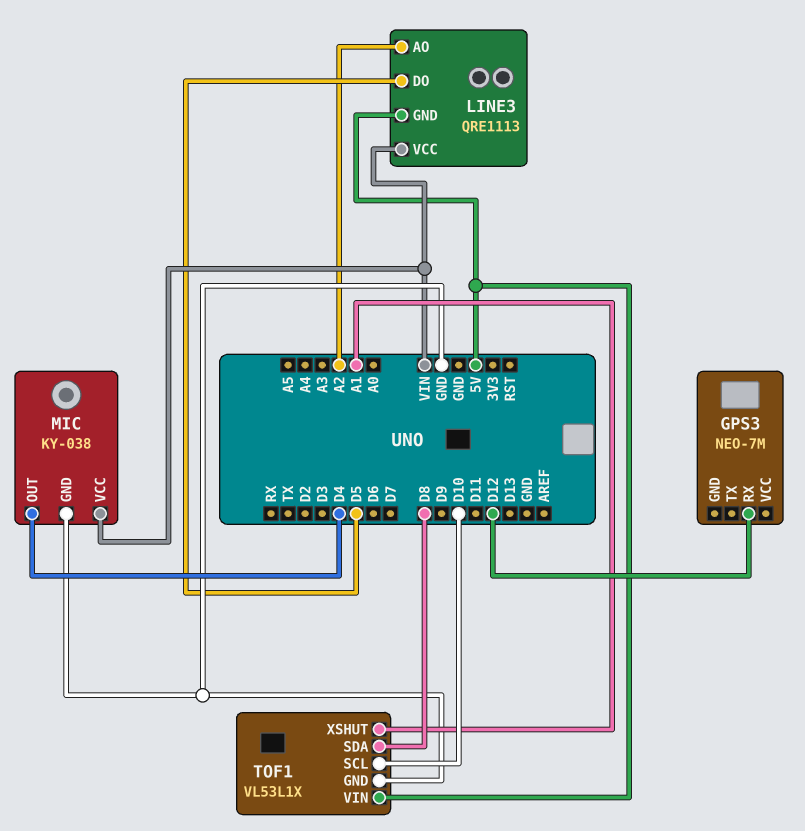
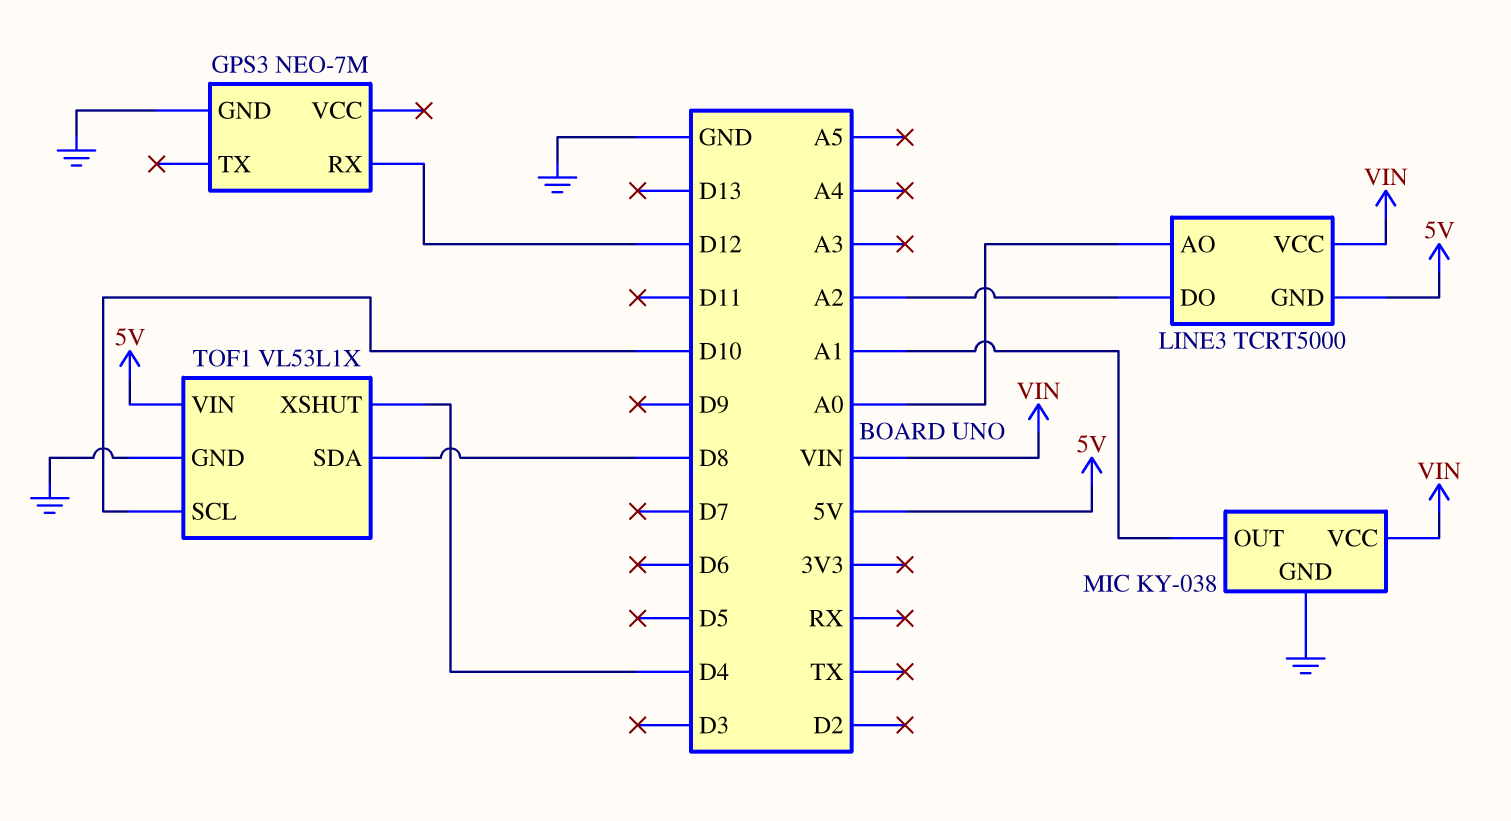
GPS3 pin GND: none -> GND
LINE3: QRE1113 -> TCRT5000
LINE3 pin AO: A2 -> A0
LINE3 pin DO: D5 -> A2
MIC pin OUT: D4 -> A1
TOF1 pin XSHUT: A1 -> D4

